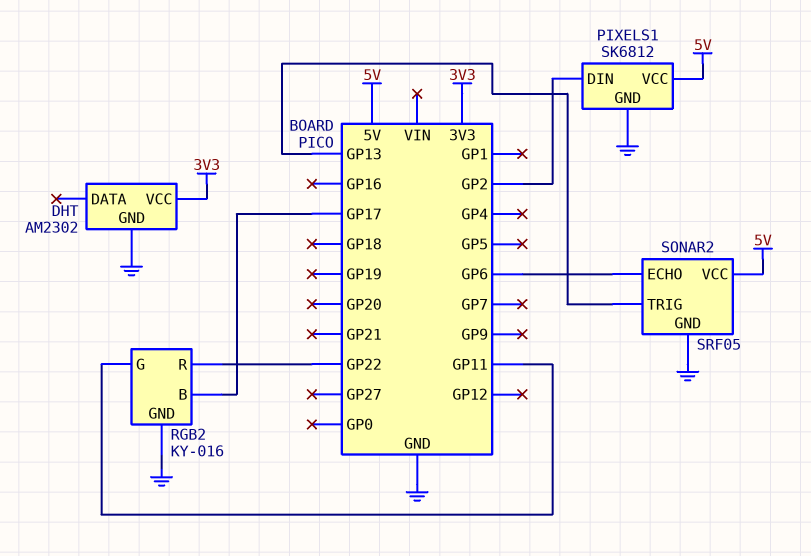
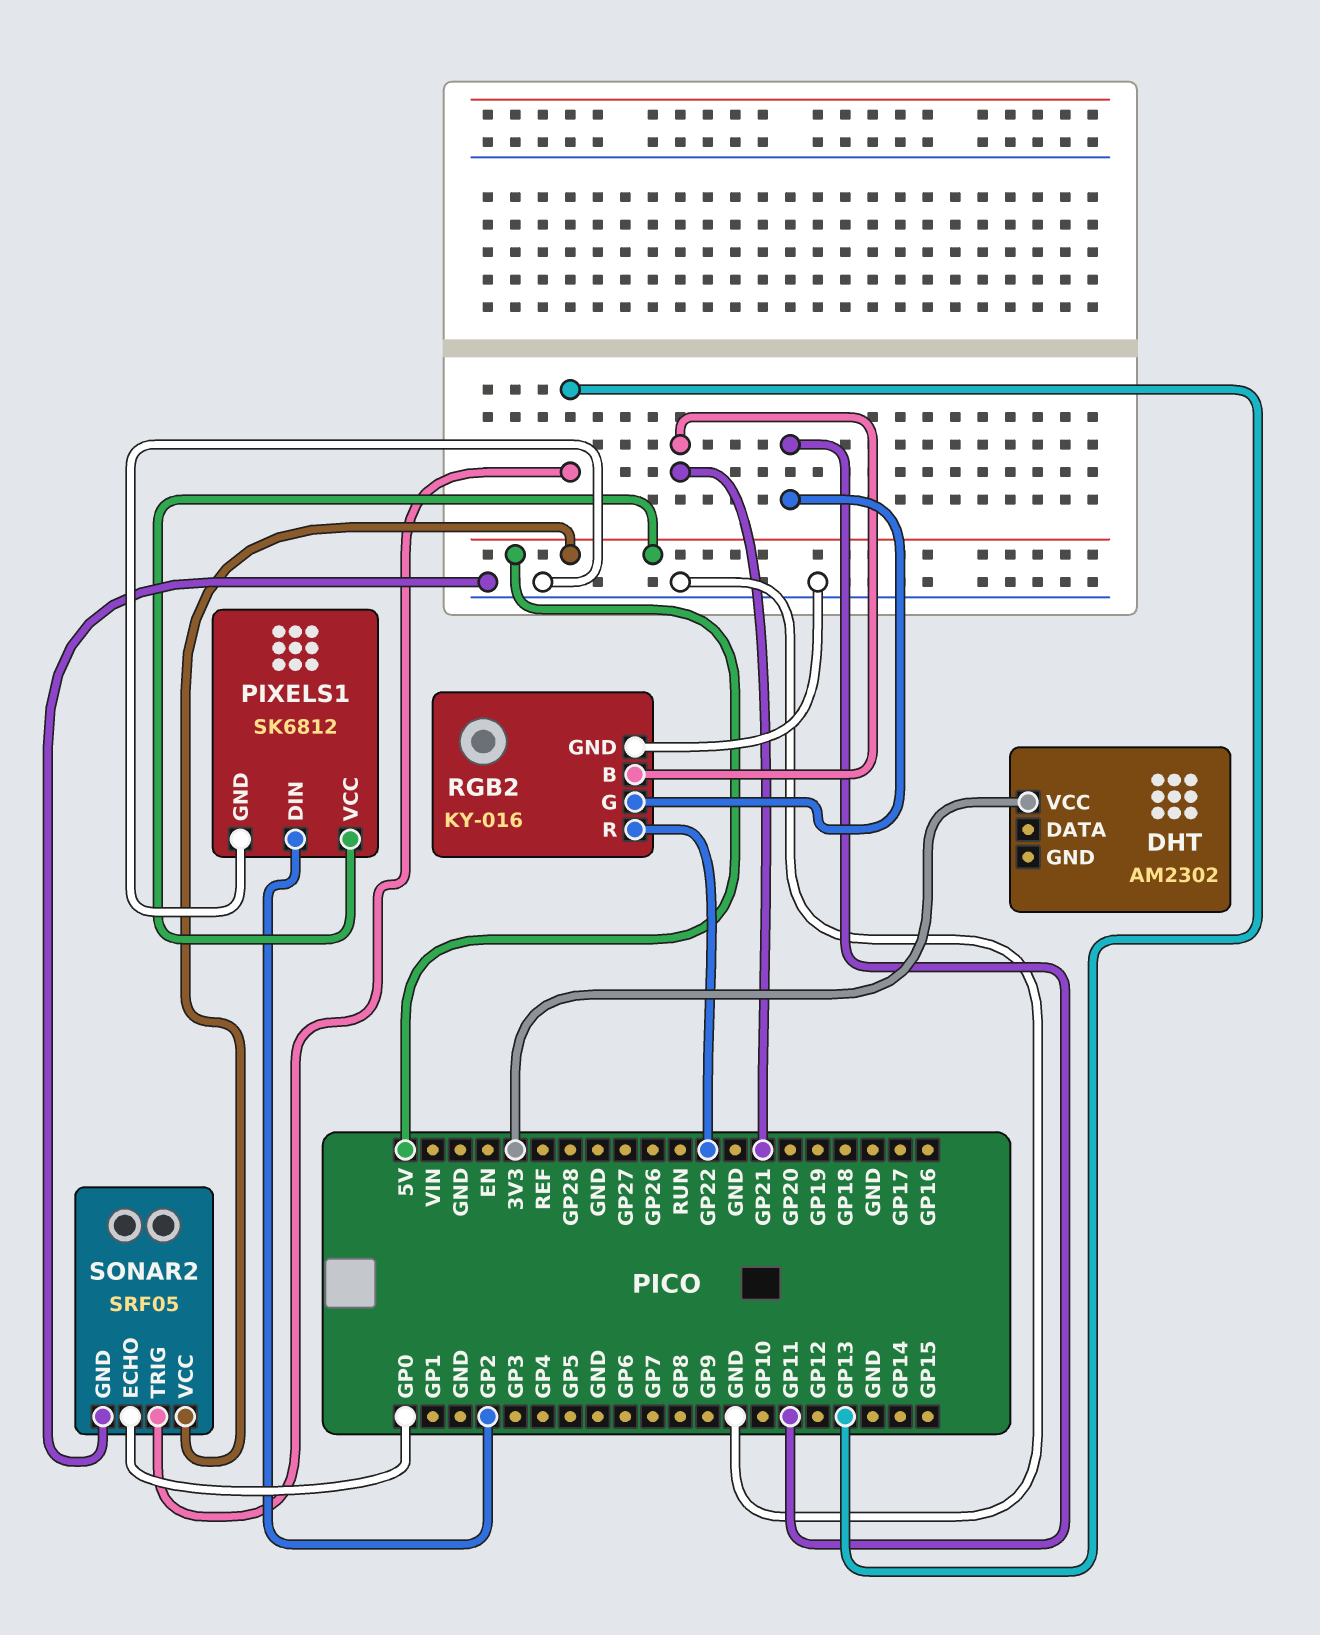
DHT pin GND: GND -> none
RGB2 pin B: GP17 -> GP21
SONAR2 pin ECHO: GP6 -> GP0

